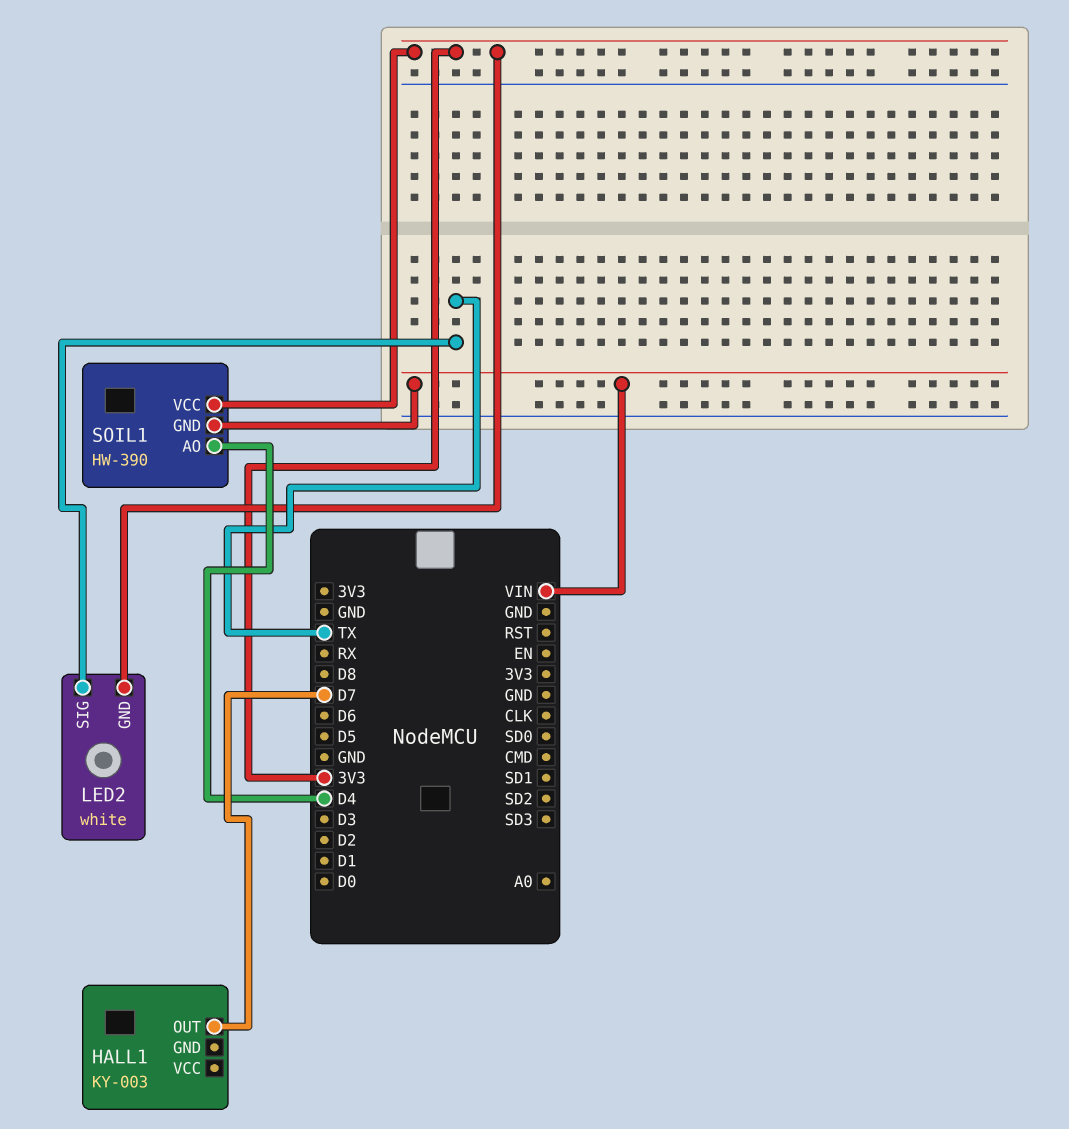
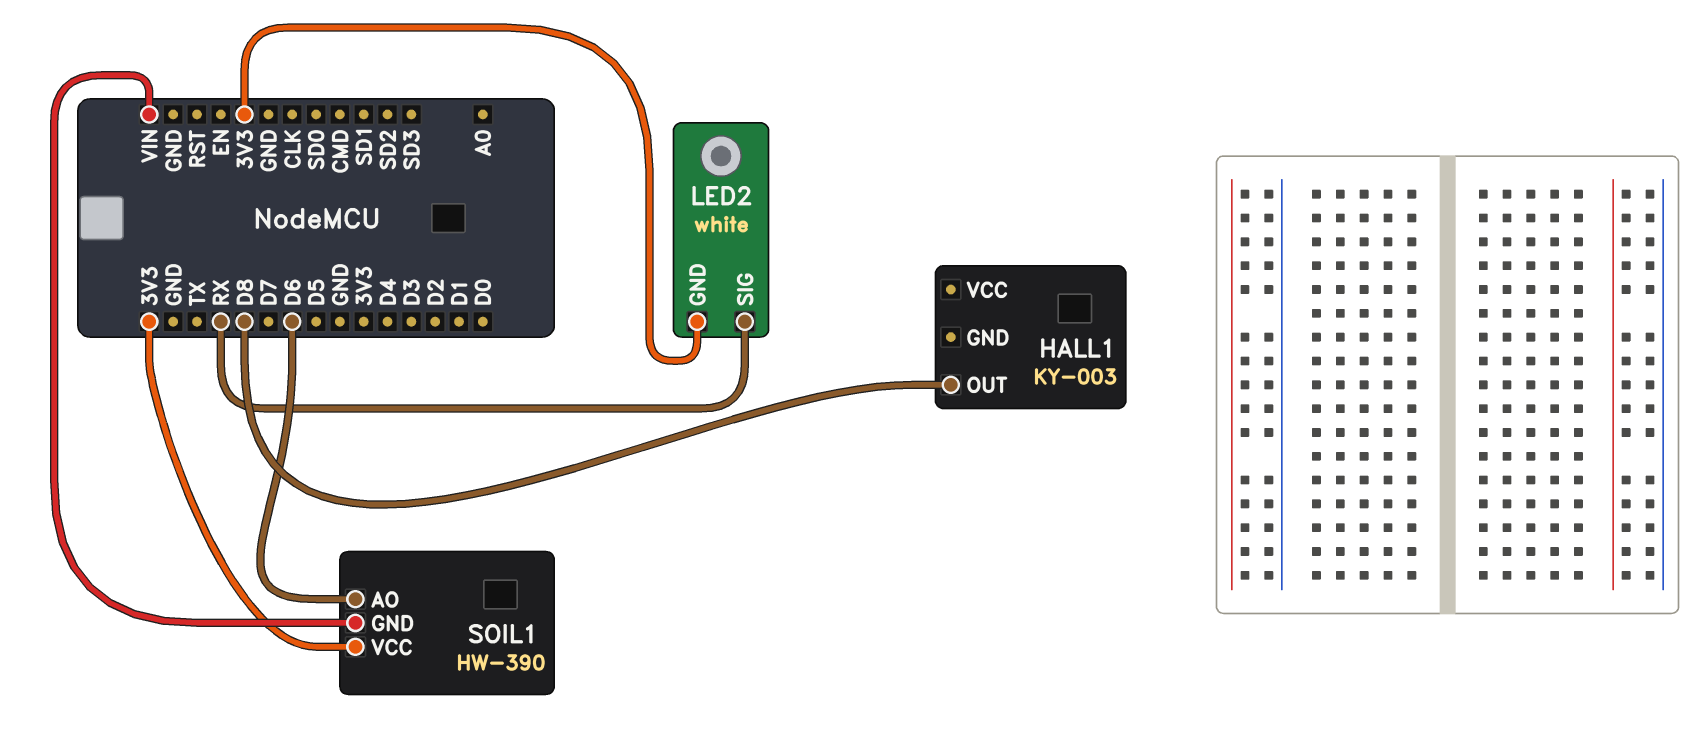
HALL1 pin OUT: D7 -> D8
LED2 pin SIG: TX -> RX
SOIL1 pin AO: D4 -> D6

